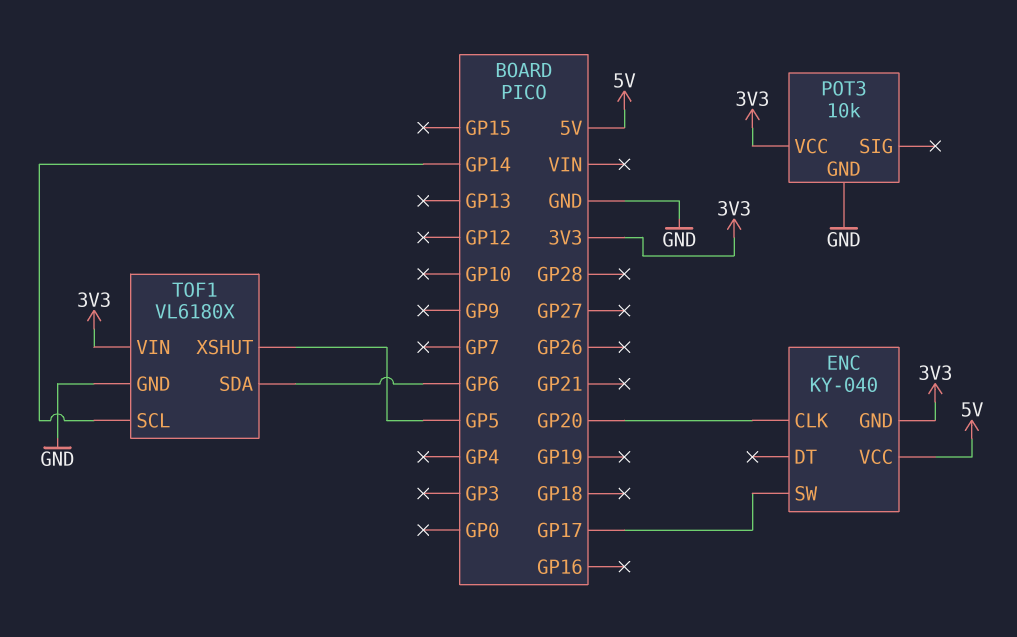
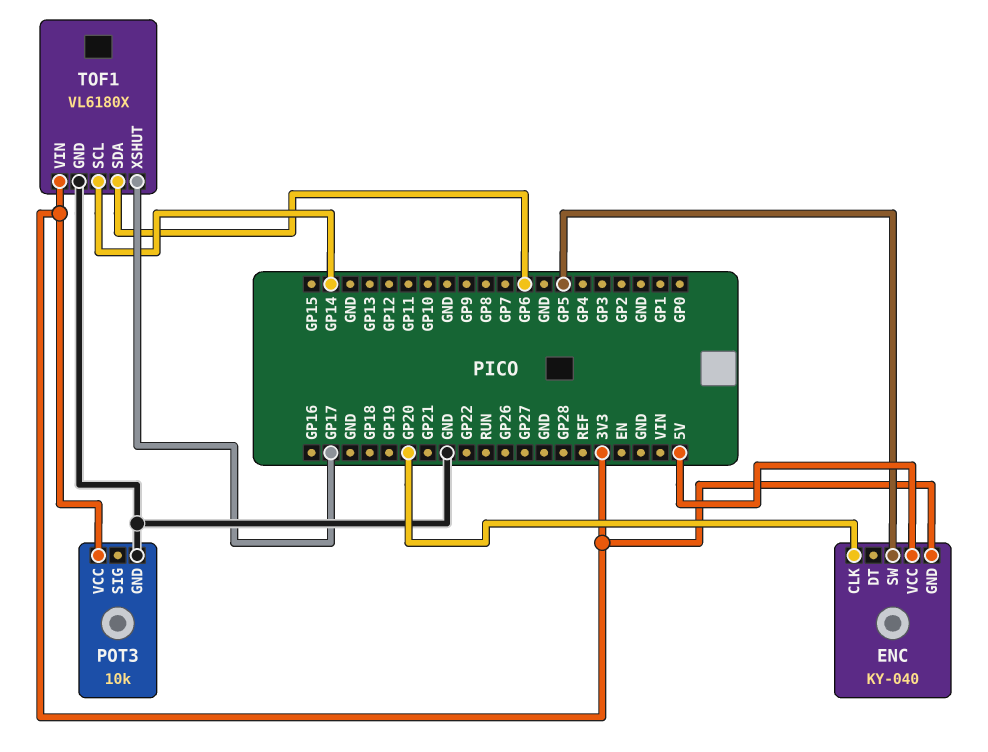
ENC pin SW: GP17 -> GP5
TOF1 pin XSHUT: GP5 -> GP17

